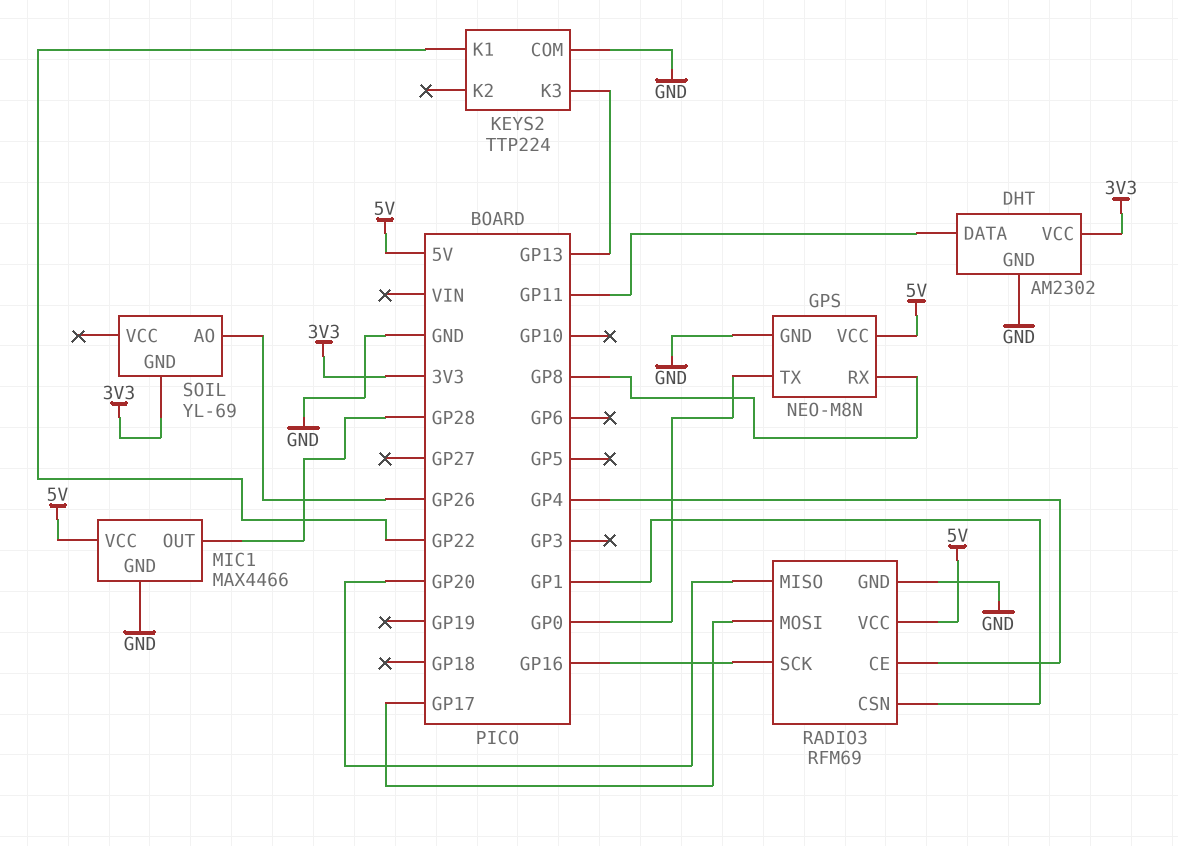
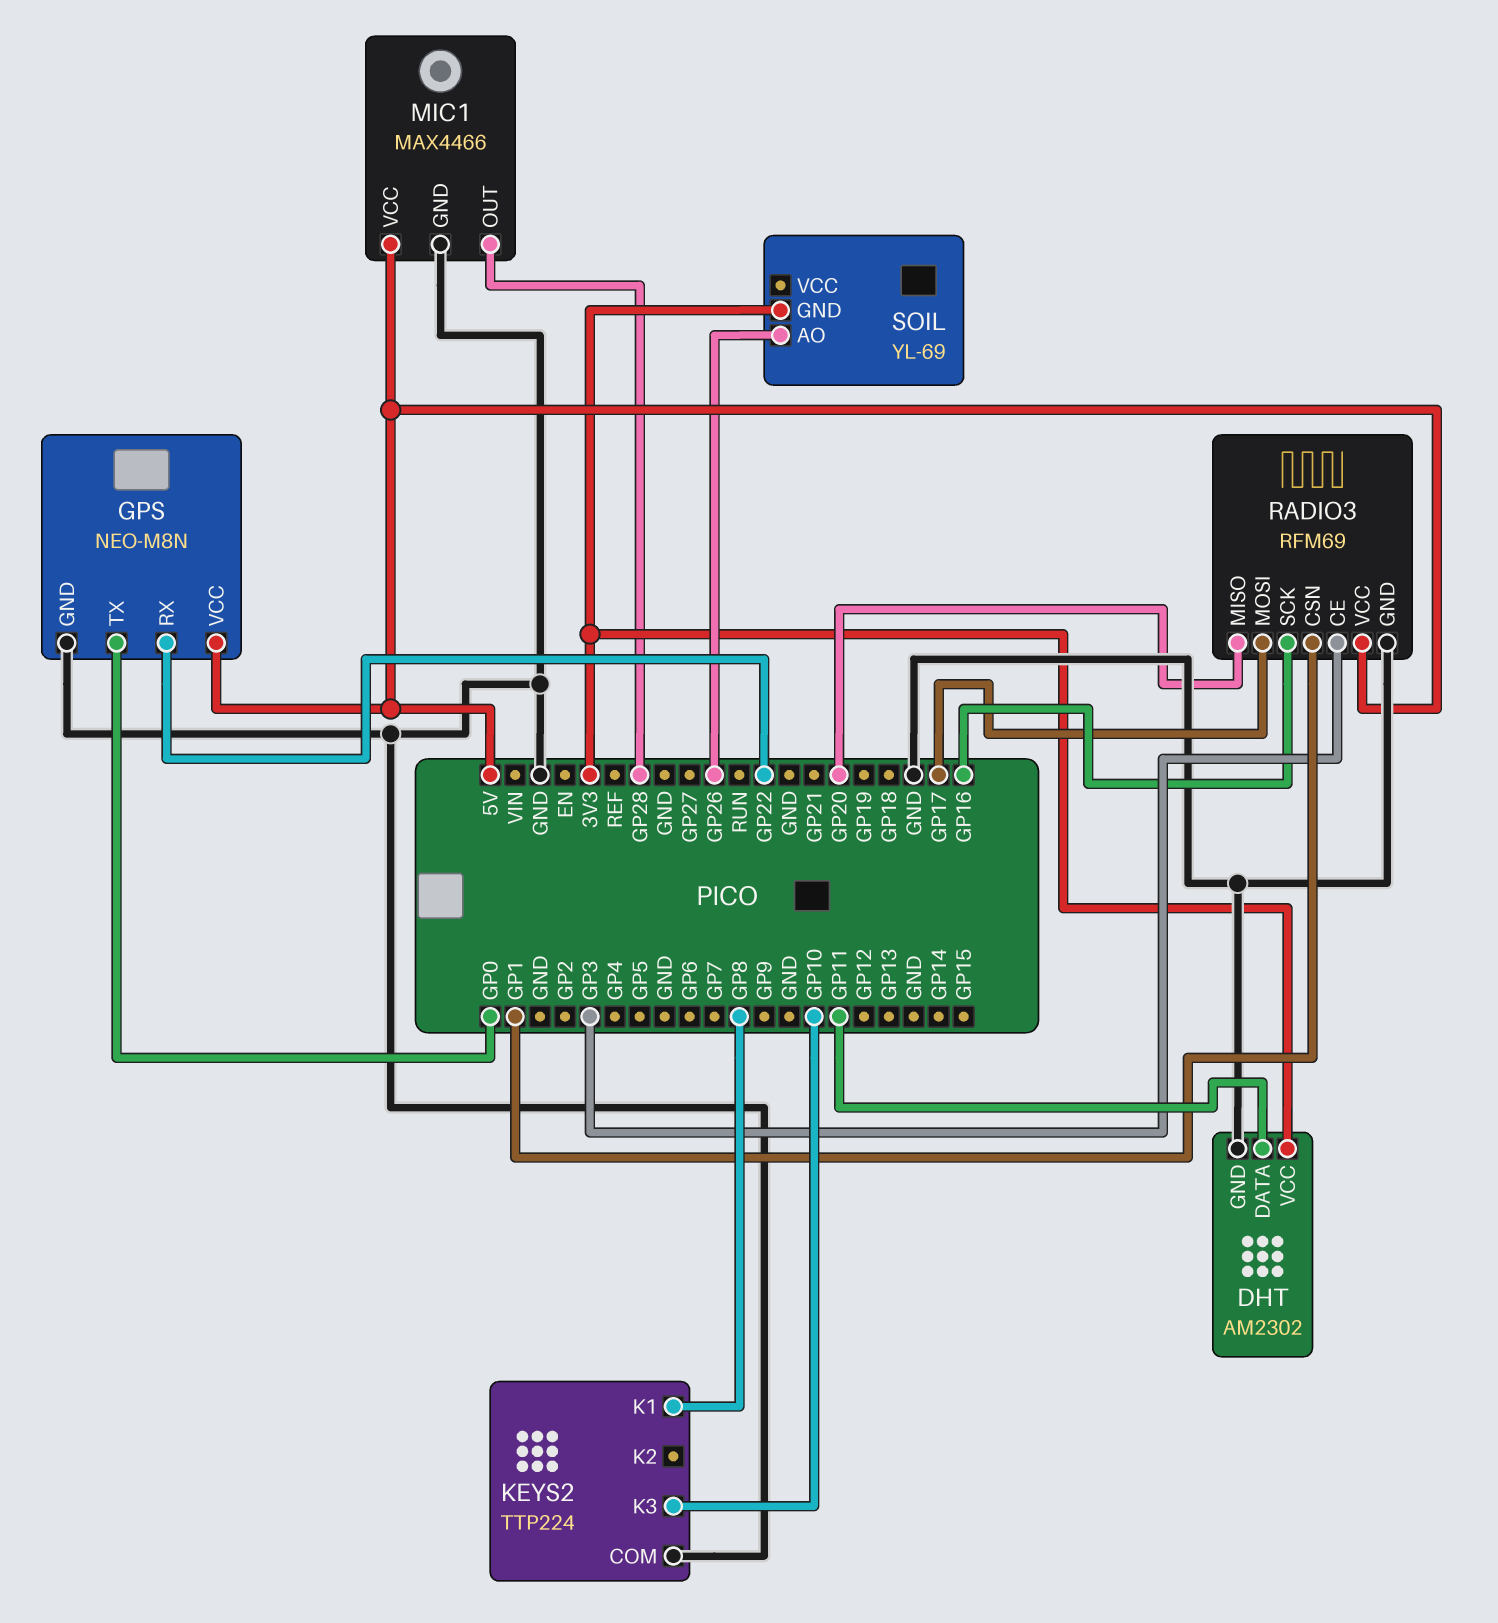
GPS pin RX: GP8 -> GP22
KEYS2 pin K1: GP22 -> GP8
KEYS2 pin K3: GP13 -> GP10
RADIO3 pin CE: GP4 -> GP3

